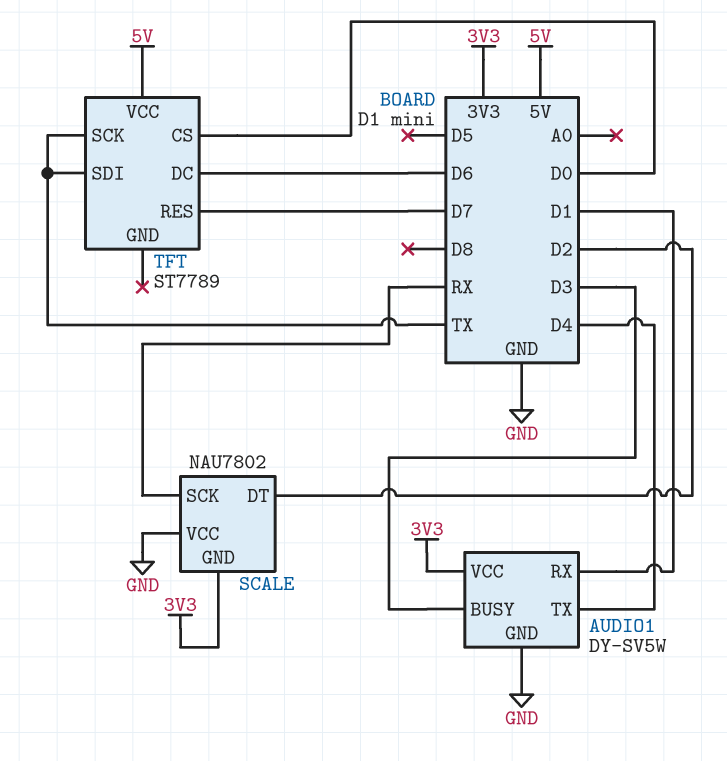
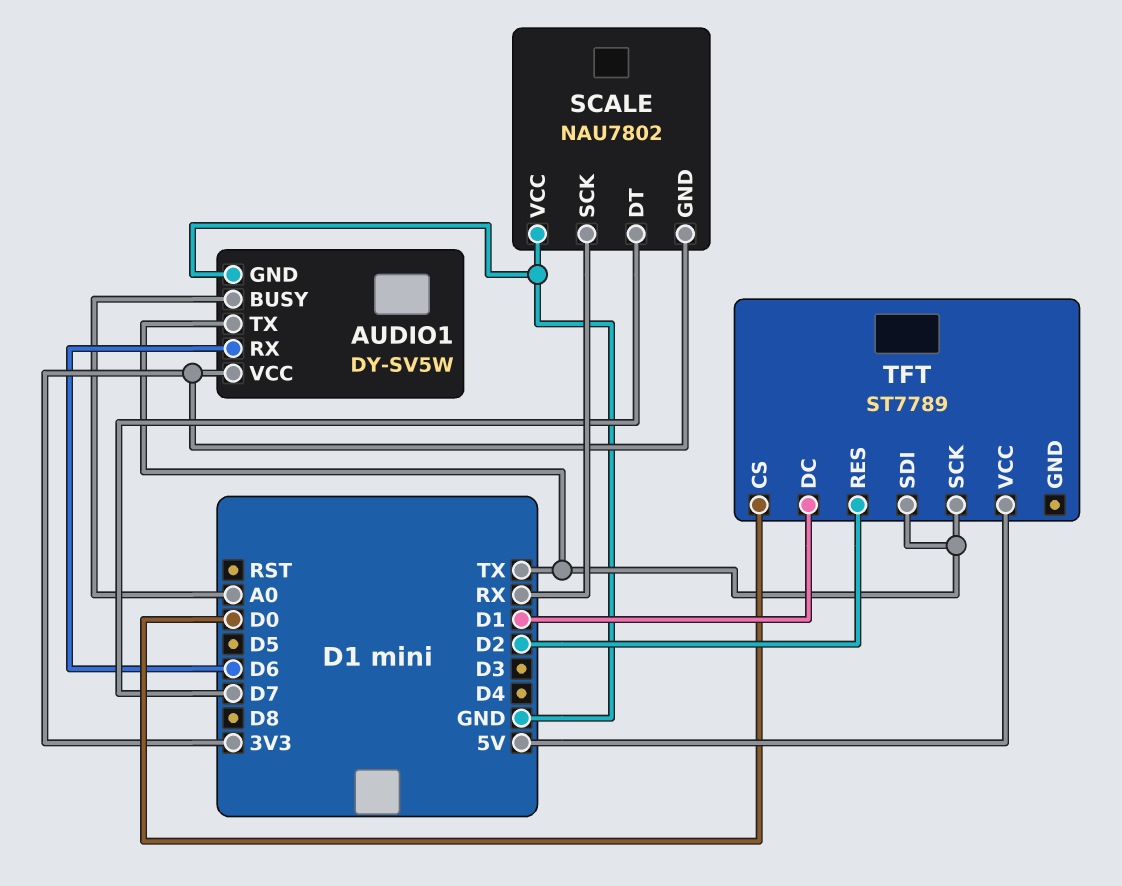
AUDIO1 pin BUSY: D3 -> A0
AUDIO1 pin RX: D1 -> D6
AUDIO1 pin TX: D4 -> TX
SCALE pin DT: D2 -> D7
TFT pin DC: D6 -> D1
TFT pin RES: D7 -> D2

